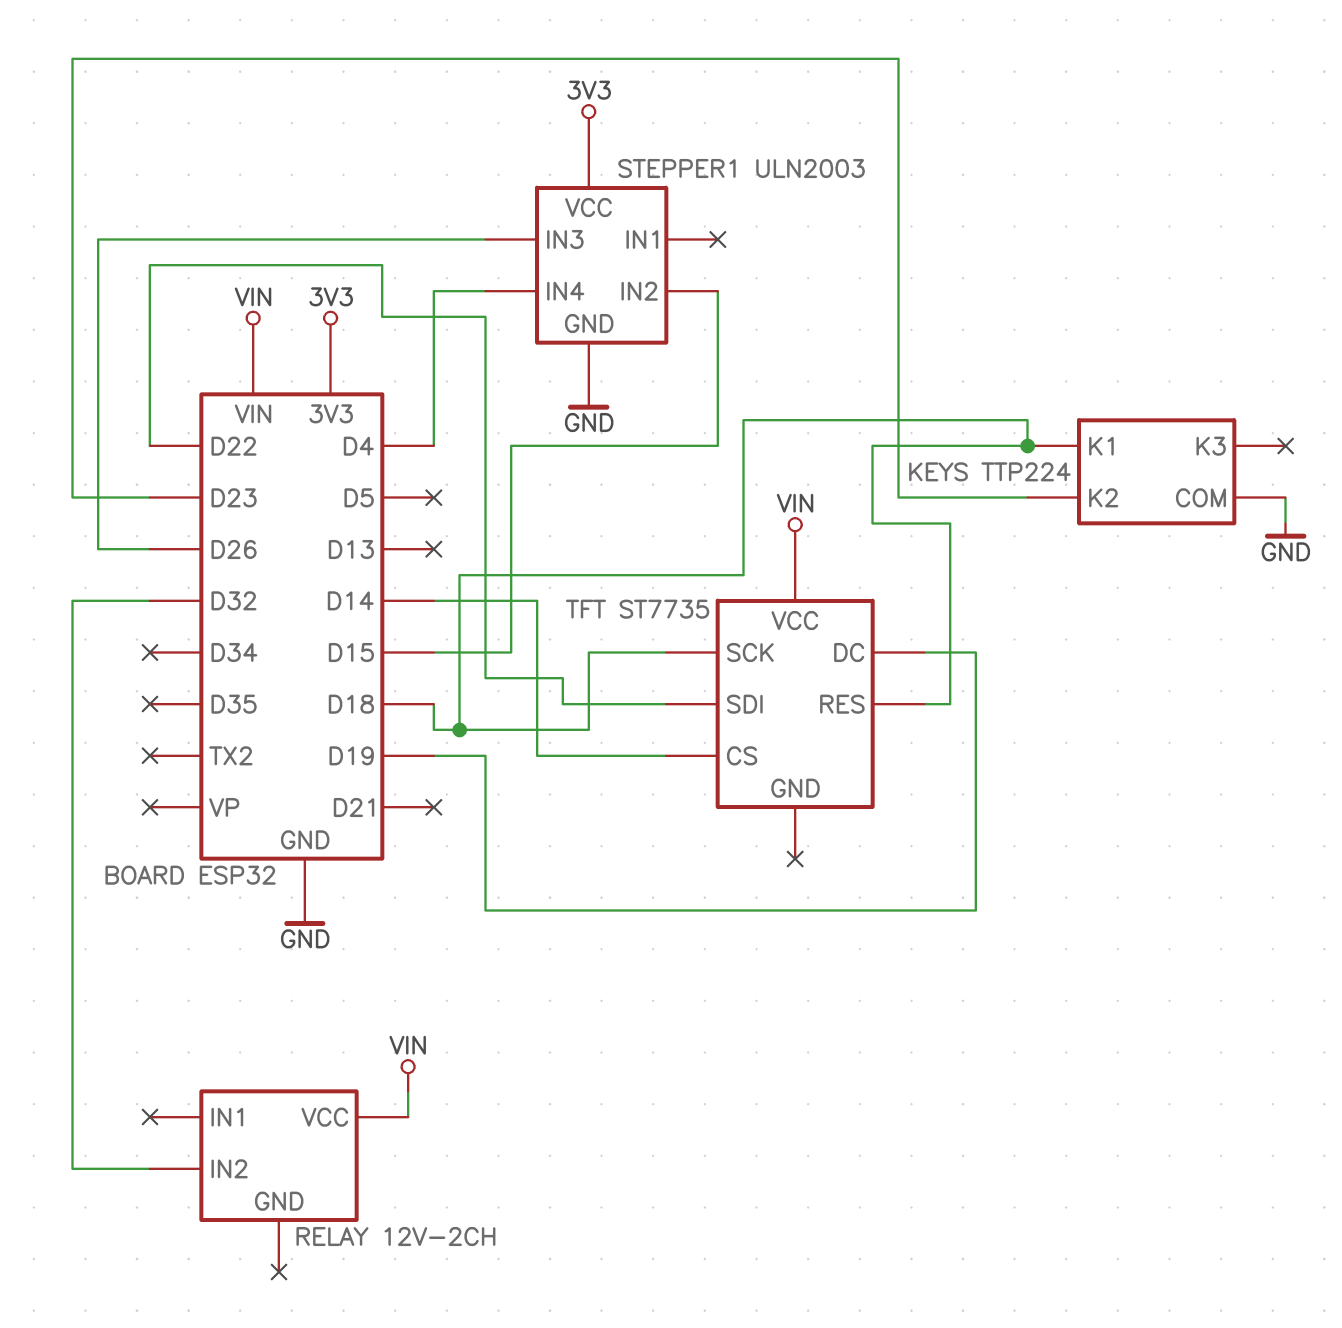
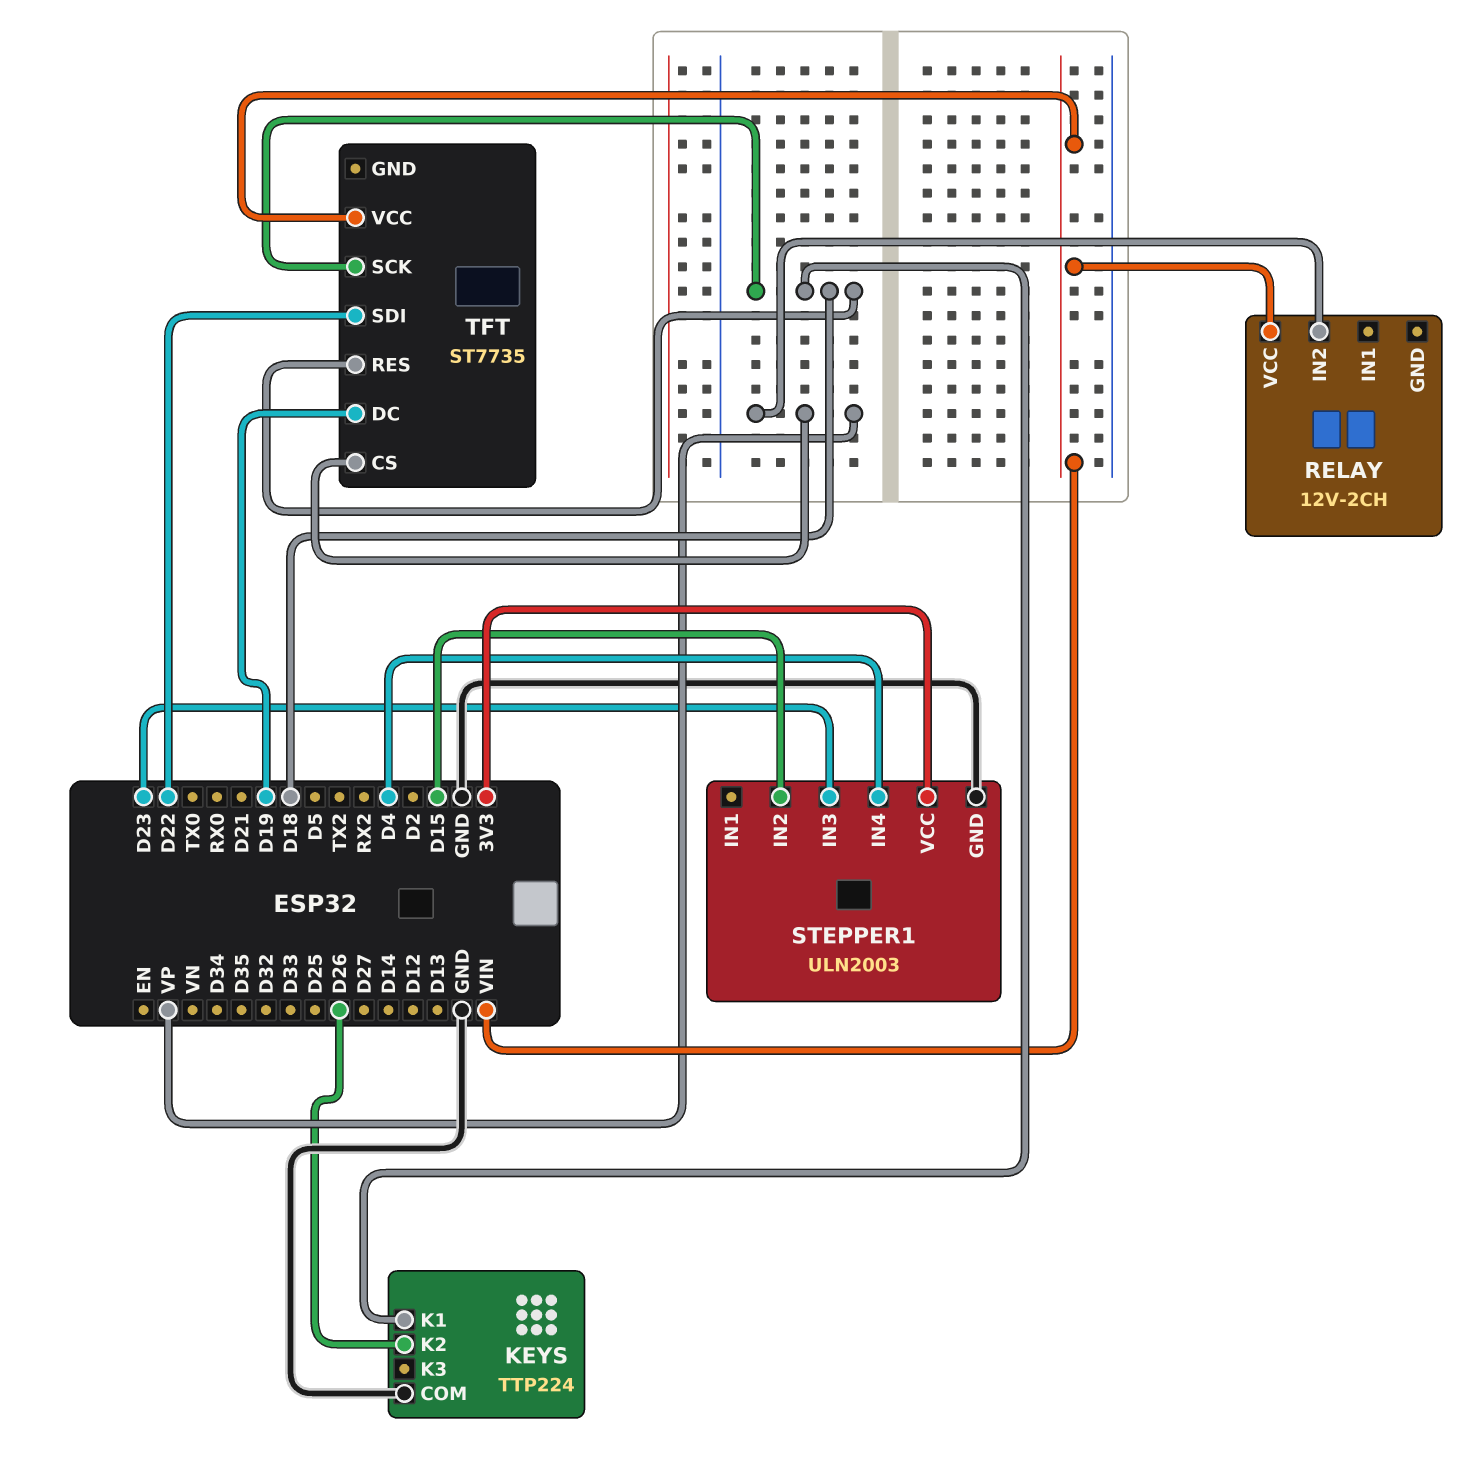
KEYS pin K2: D23 -> D26
RELAY pin IN2: D32 -> VP
STEPPER1 pin IN3: D26 -> D23
TFT pin CS: D14 -> VP

